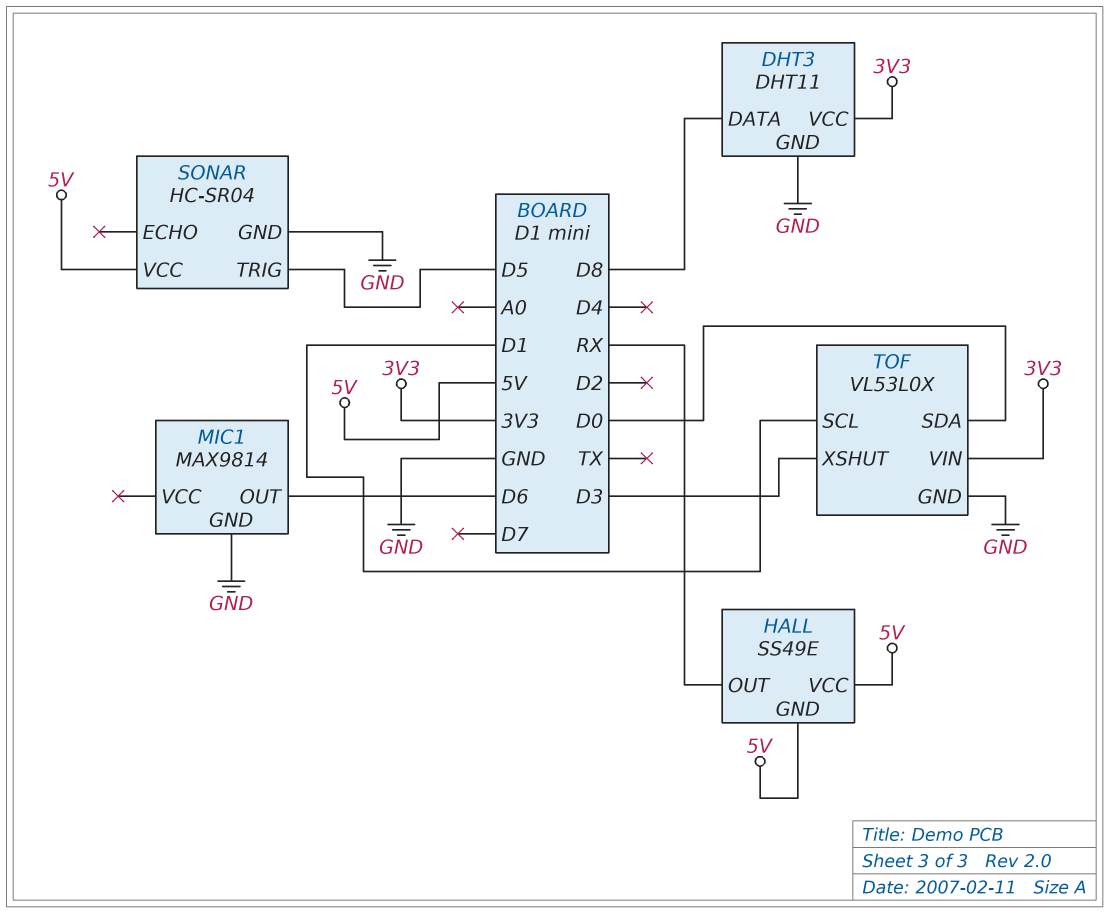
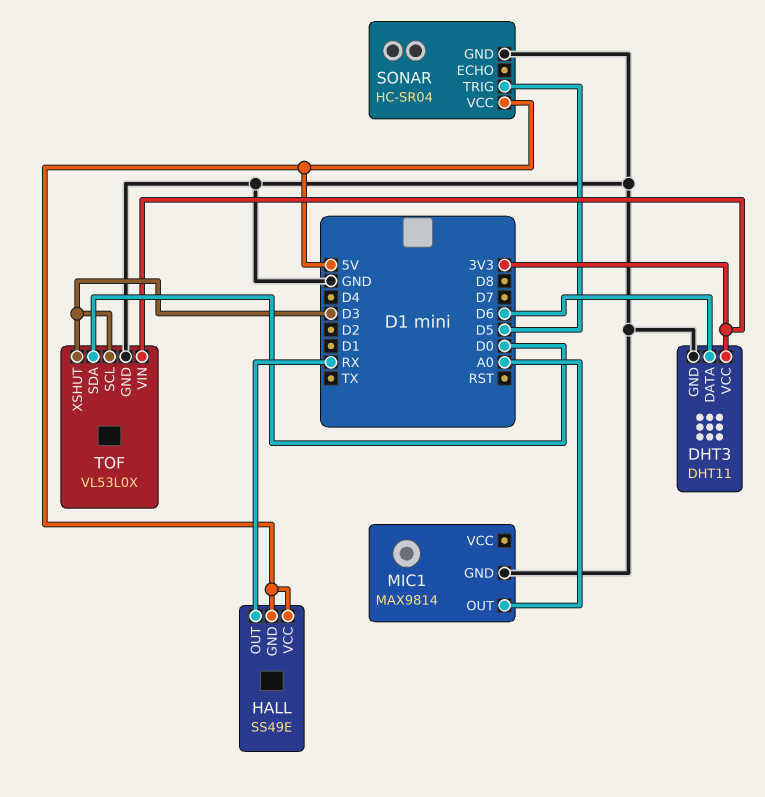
DHT3 pin DATA: D8 -> D6
MIC1 pin OUT: D6 -> A0
TOF pin SCL: D1 -> D3

